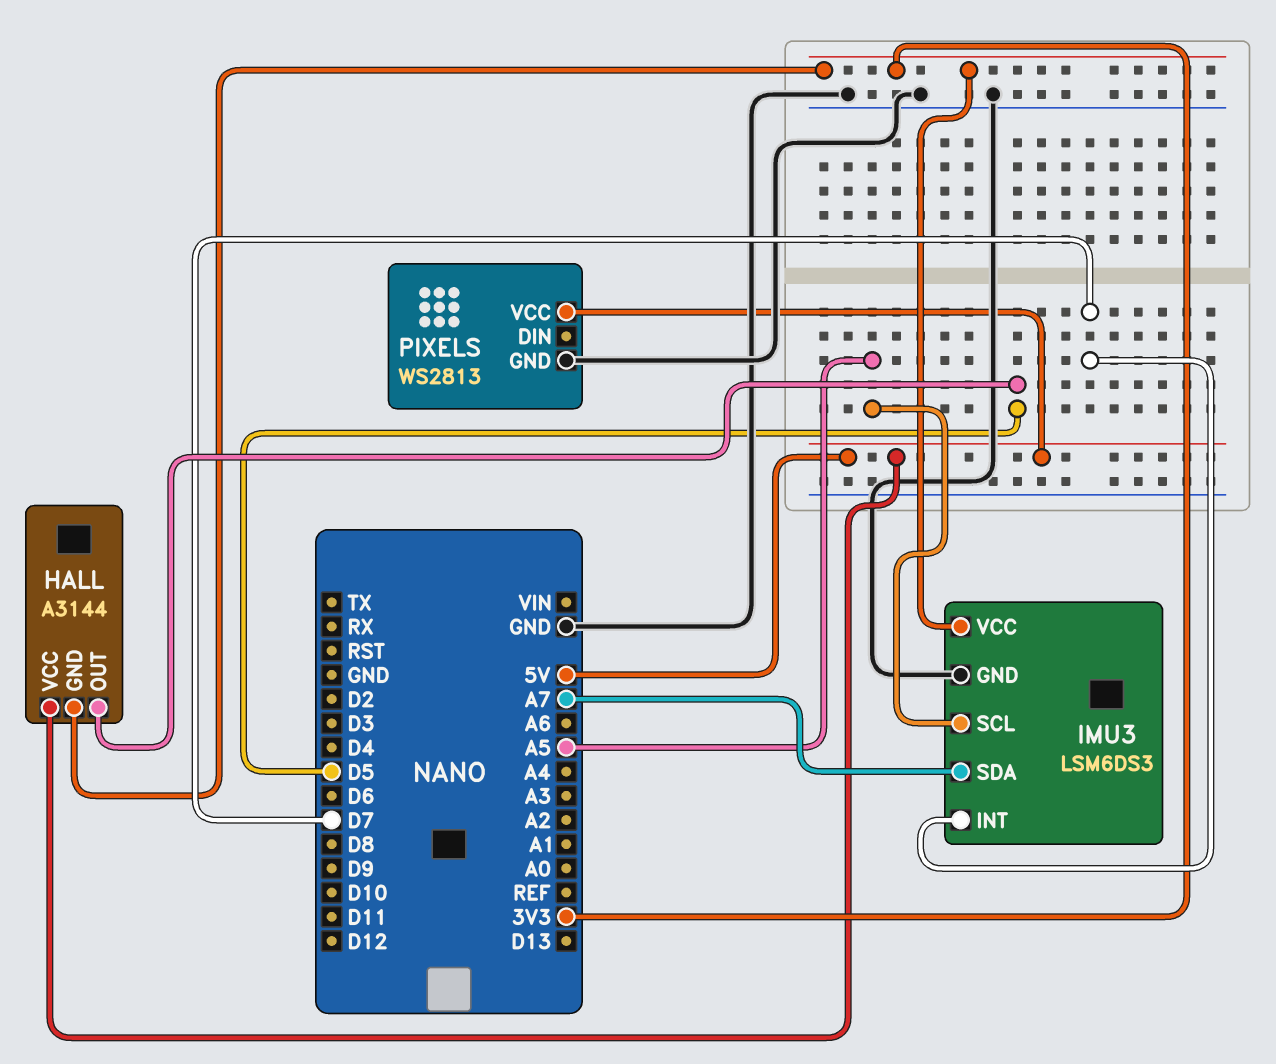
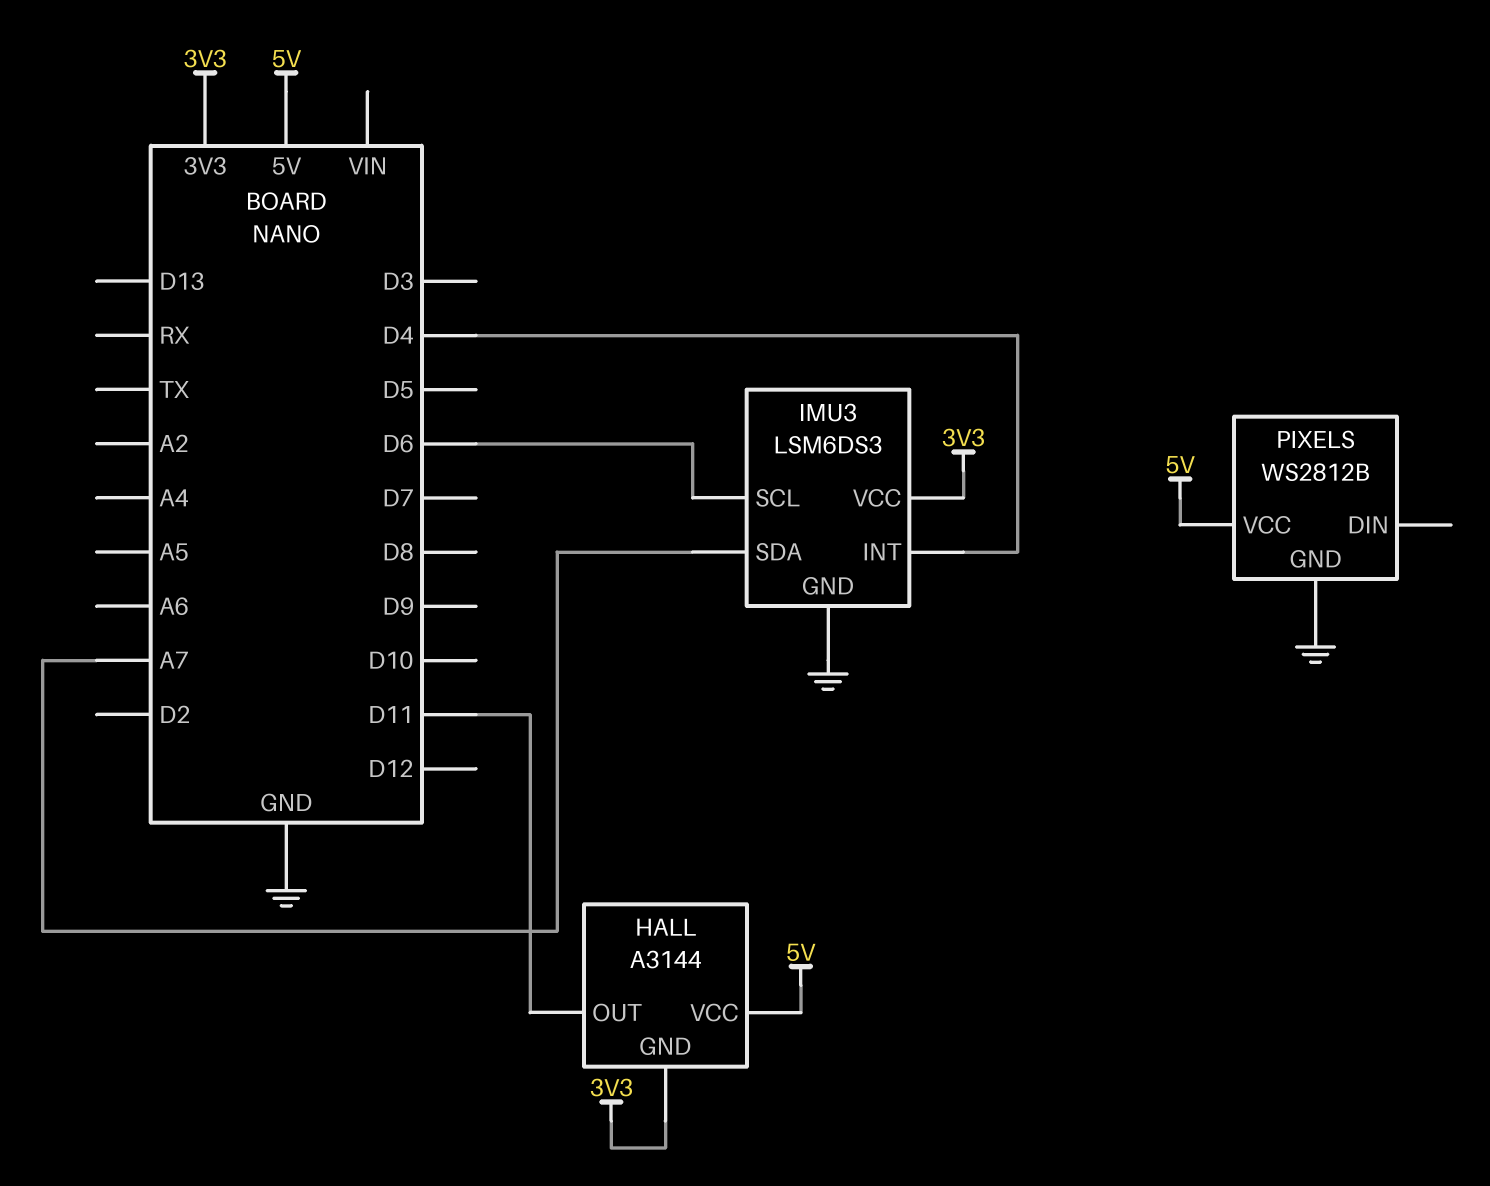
HALL pin OUT: D5 -> D11
IMU3 pin INT: D7 -> D4
IMU3 pin SCL: A5 -> D6
PIXELS: WS2813 -> WS2812B

